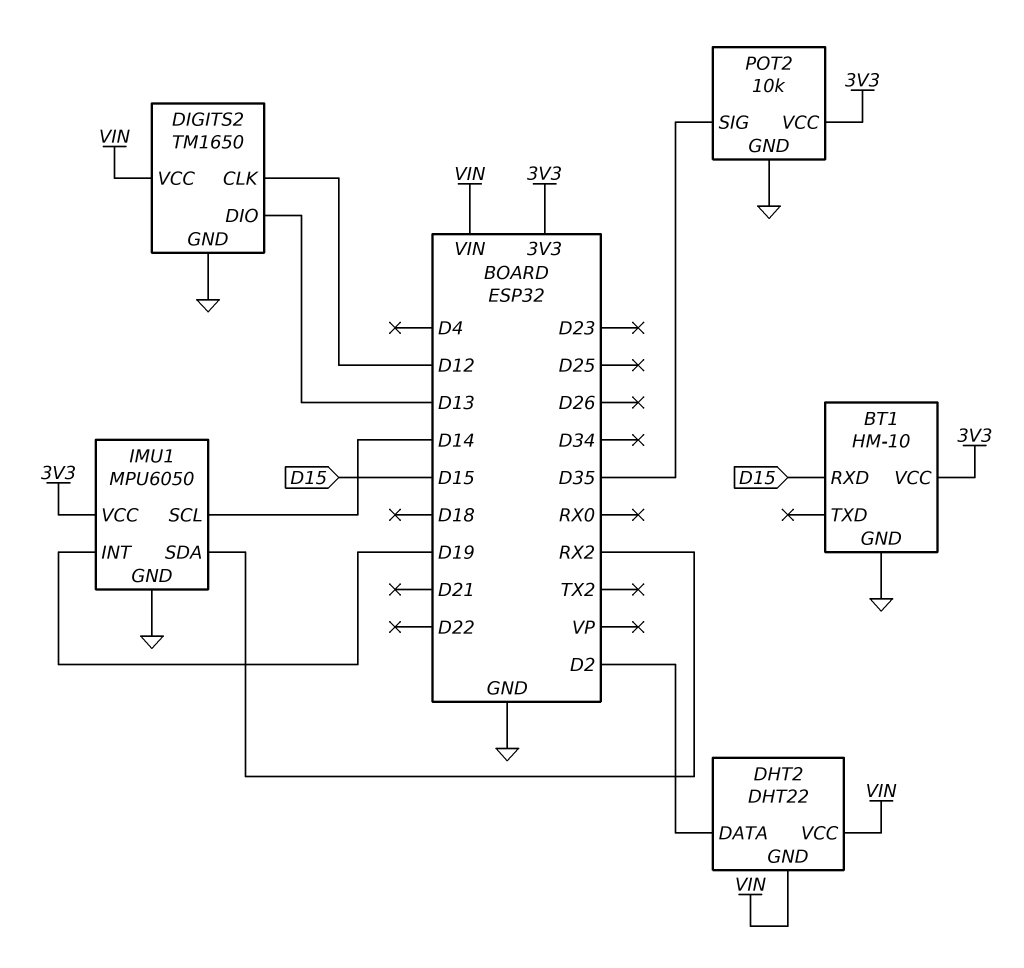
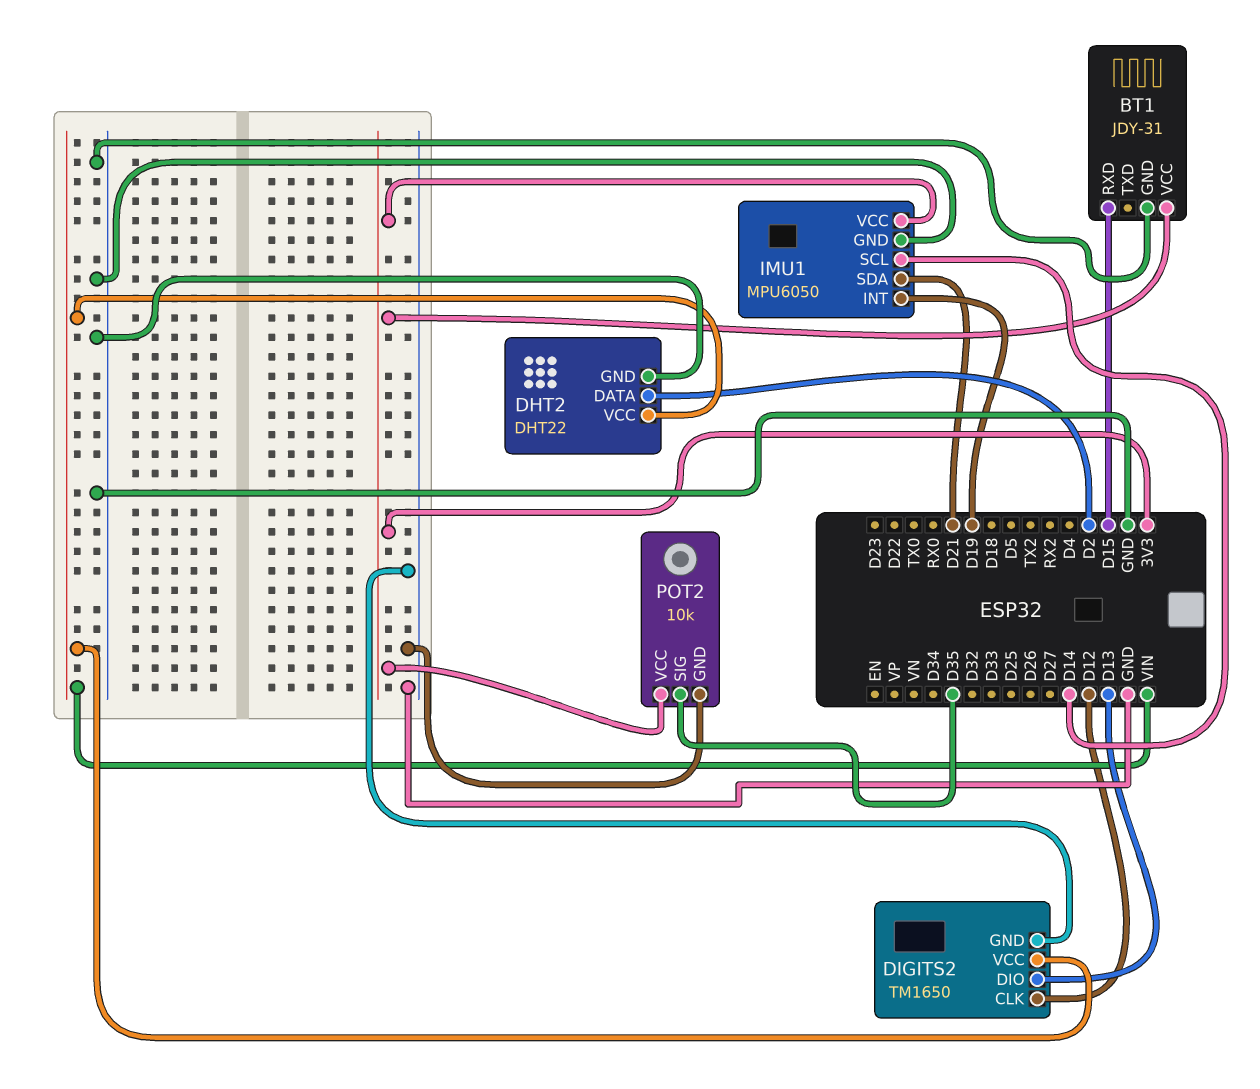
BT1: HM-10 -> JDY-31
DHT2 pin GND: VIN -> GND
IMU1 pin SDA: RX2 -> D21

